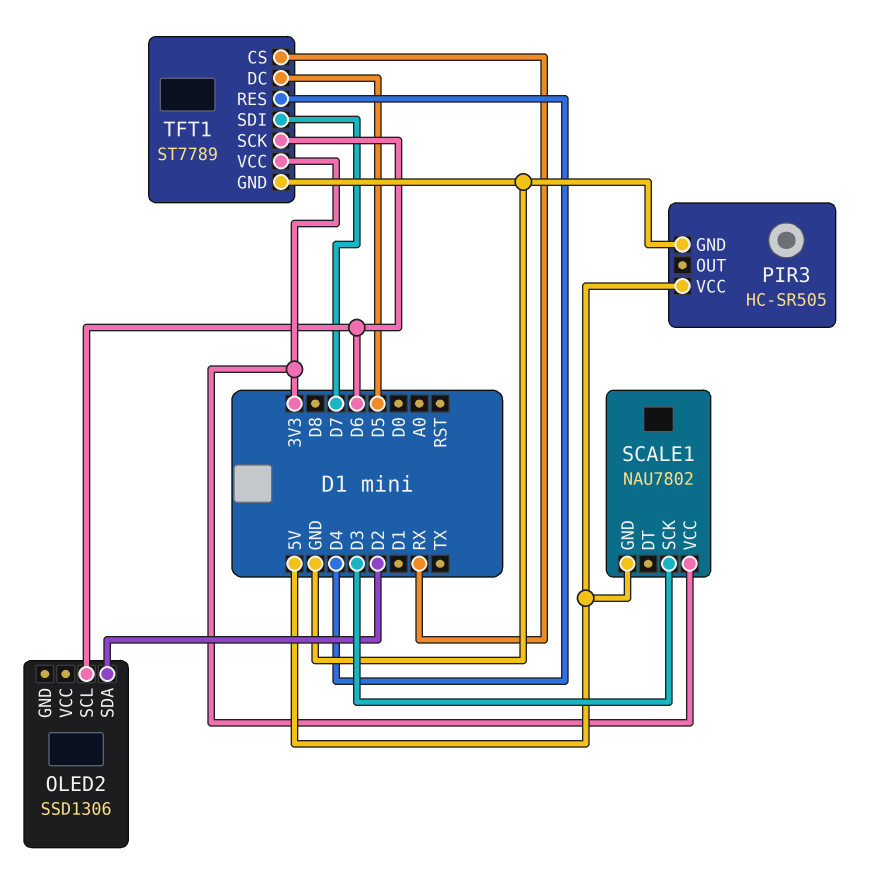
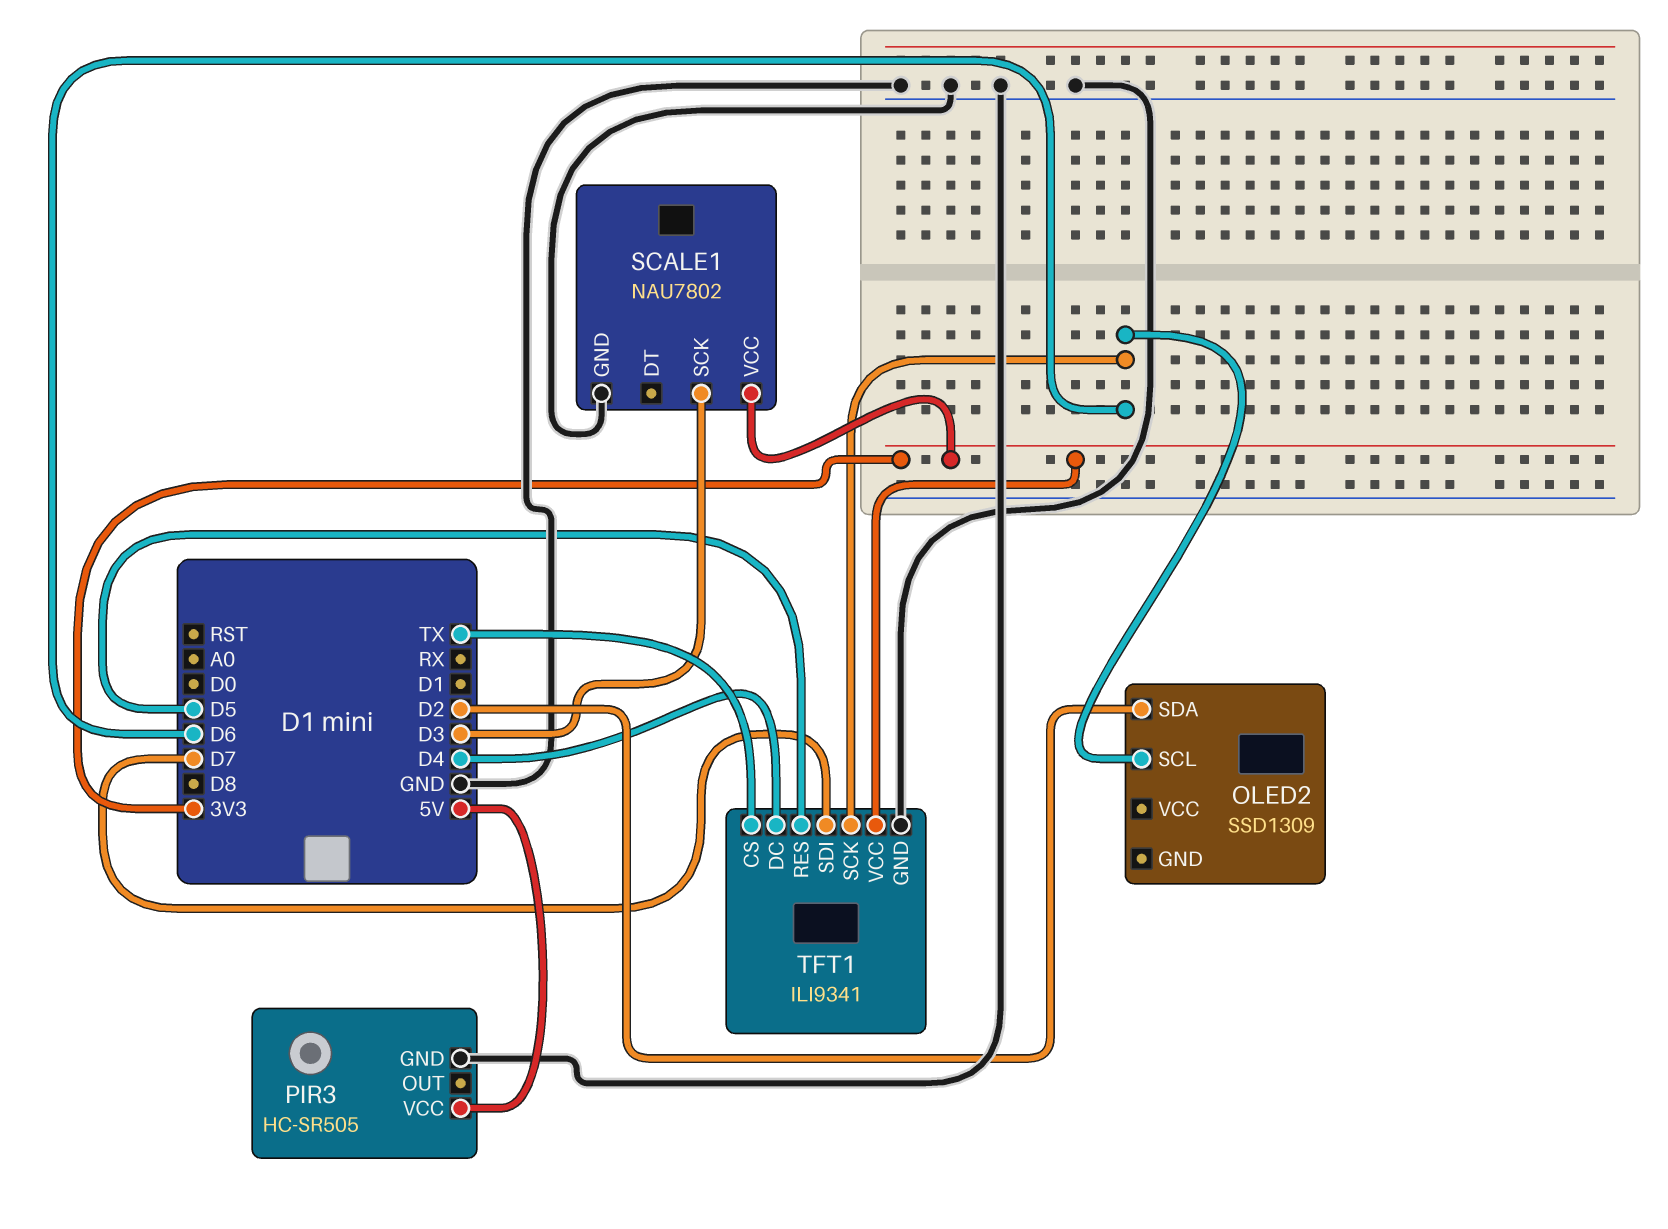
OLED2: SSD1306 -> SSD1309
SCALE1 pin GND: 5V -> GND
TFT1: ST7789 -> ILI9341
TFT1 pin CS: RX -> TX
TFT1 pin DC: D5 -> D4
TFT1 pin RES: D4 -> D5

